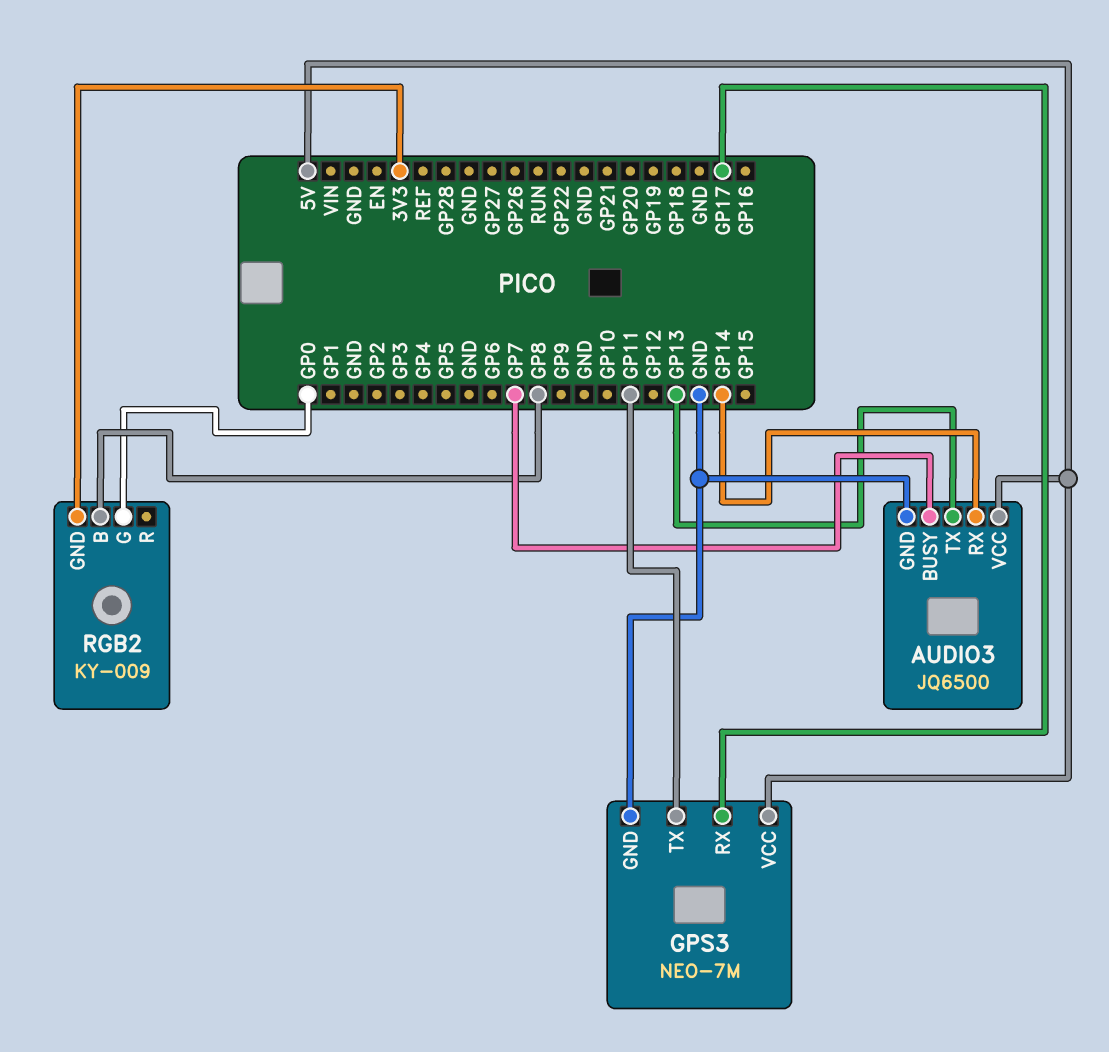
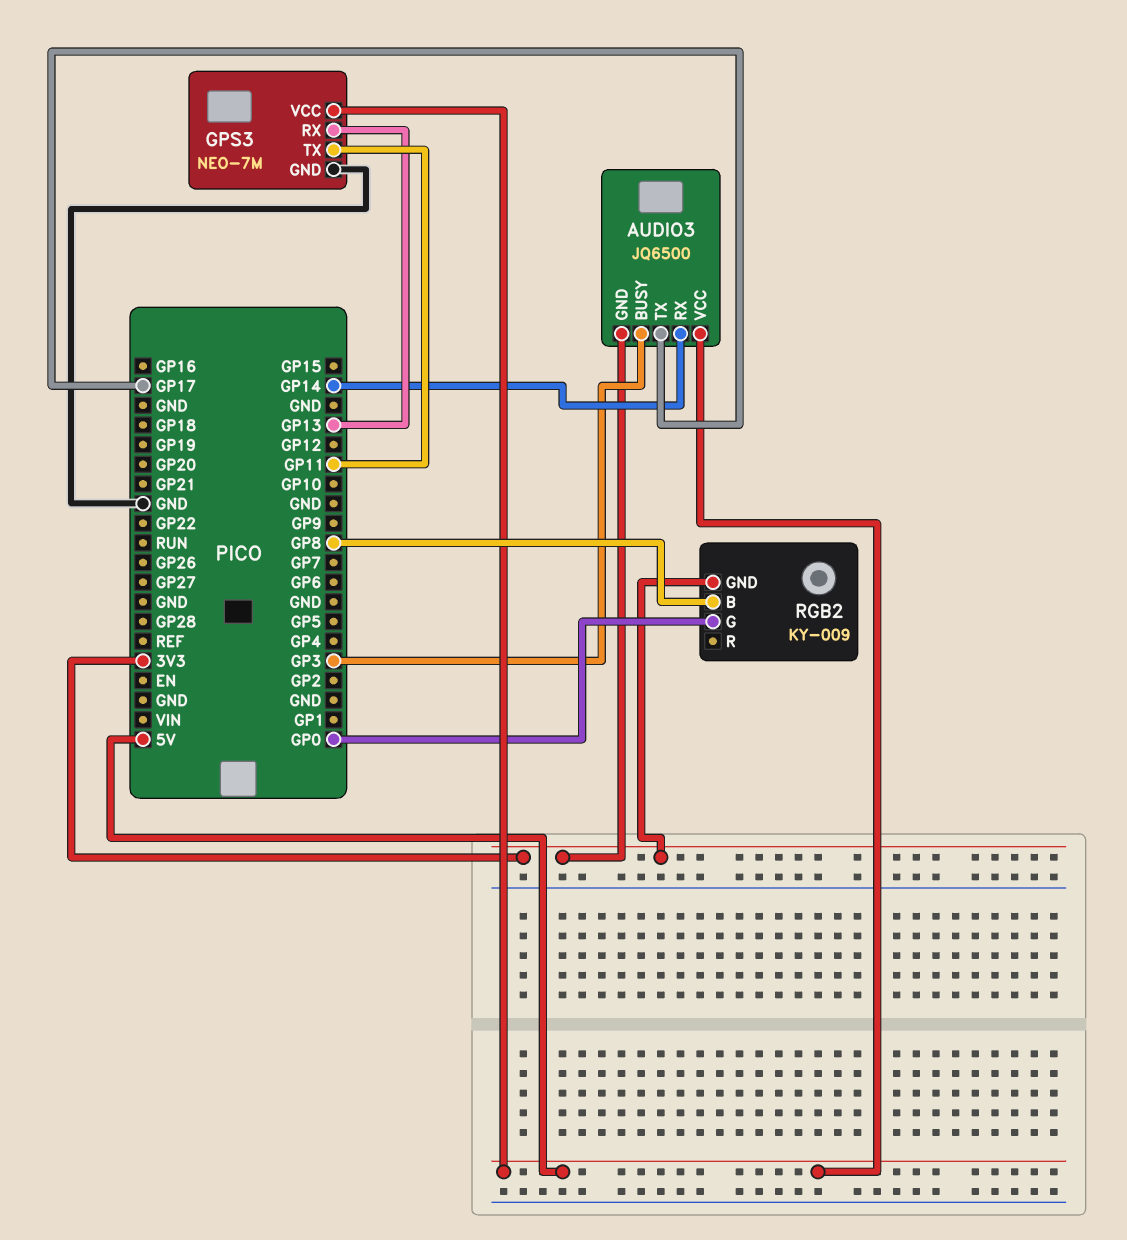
AUDIO3 pin BUSY: GP7 -> GP3
AUDIO3 pin GND: GND -> 3V3
AUDIO3 pin TX: GP13 -> GP17
GPS3 pin RX: GP17 -> GP13

